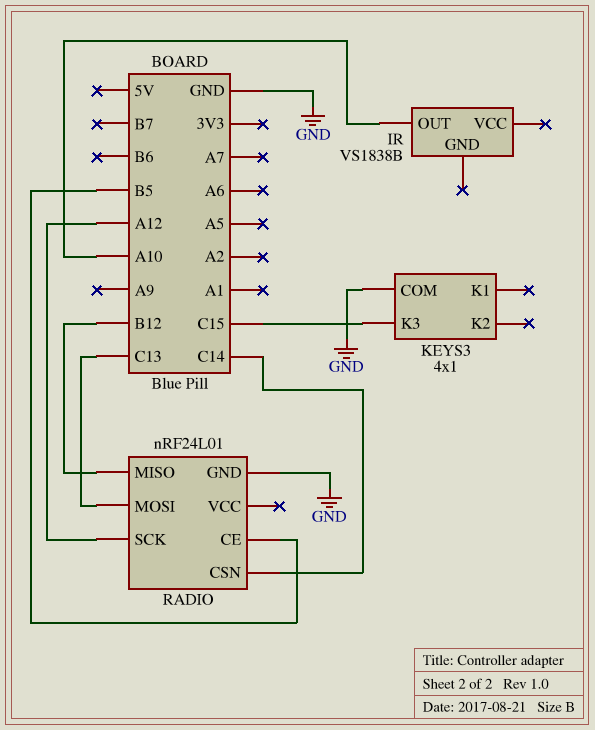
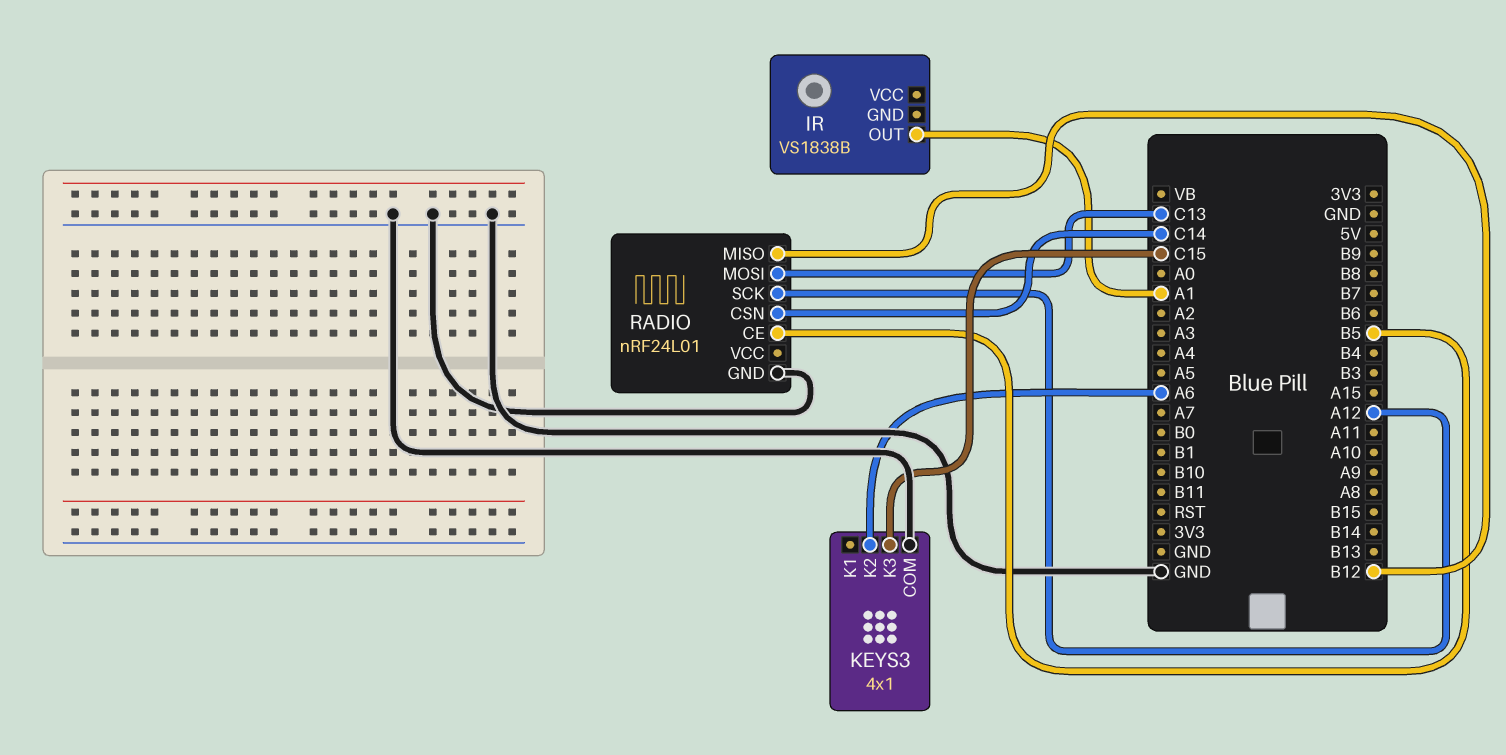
IR pin OUT: A10 -> A1
KEYS3 pin K2: none -> A6

